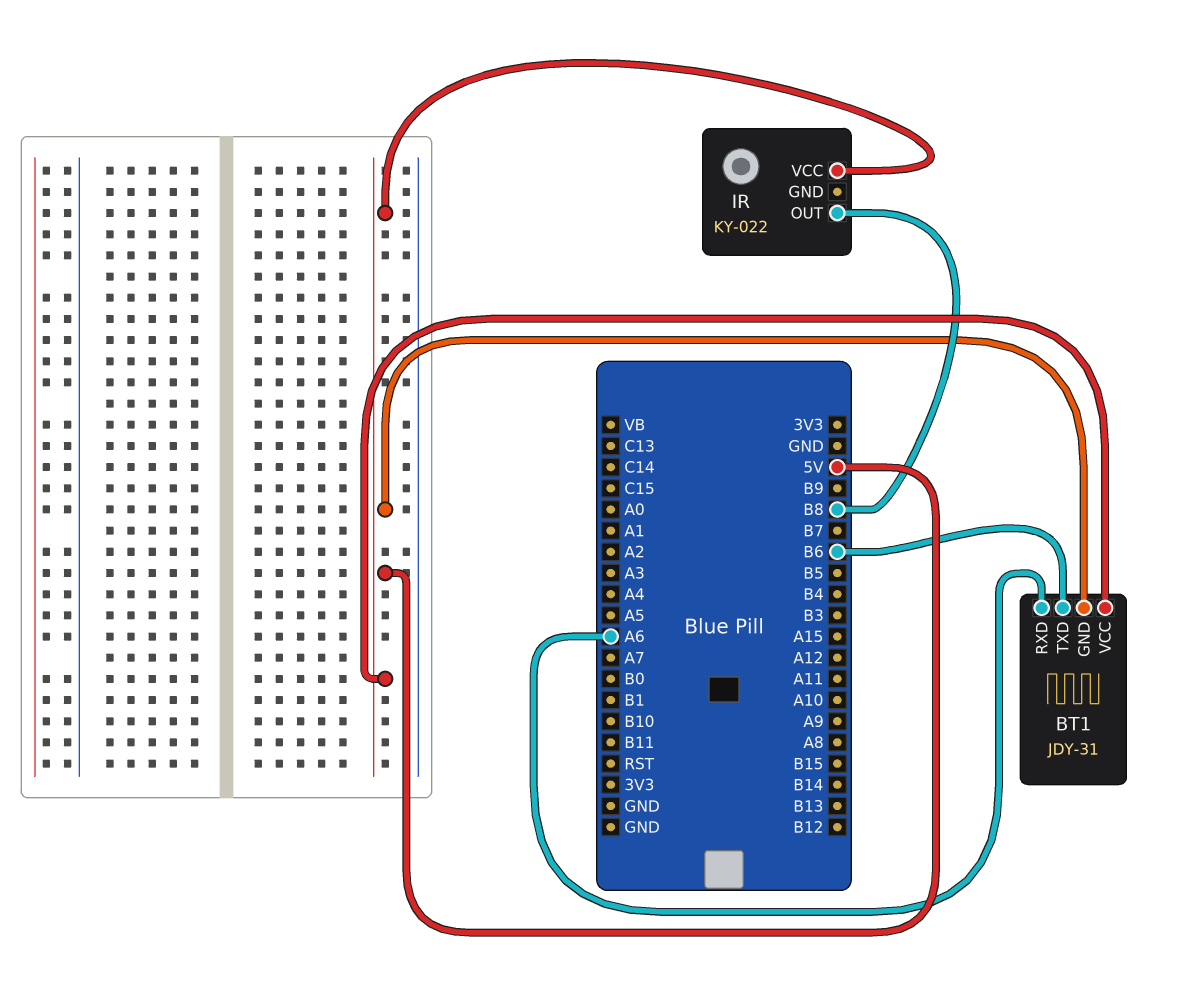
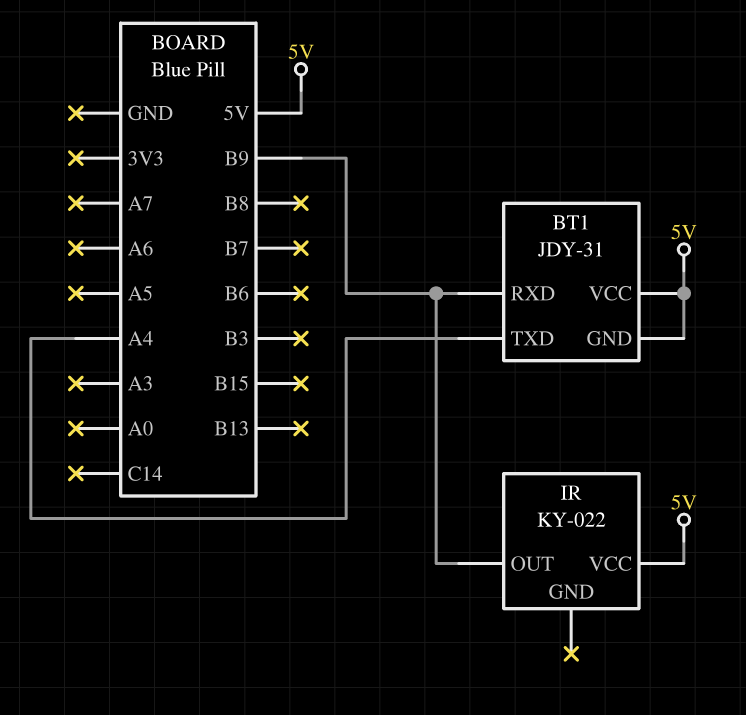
BT1 pin RXD: A6 -> B9
BT1 pin TXD: B6 -> A4
IR pin OUT: B8 -> B9

